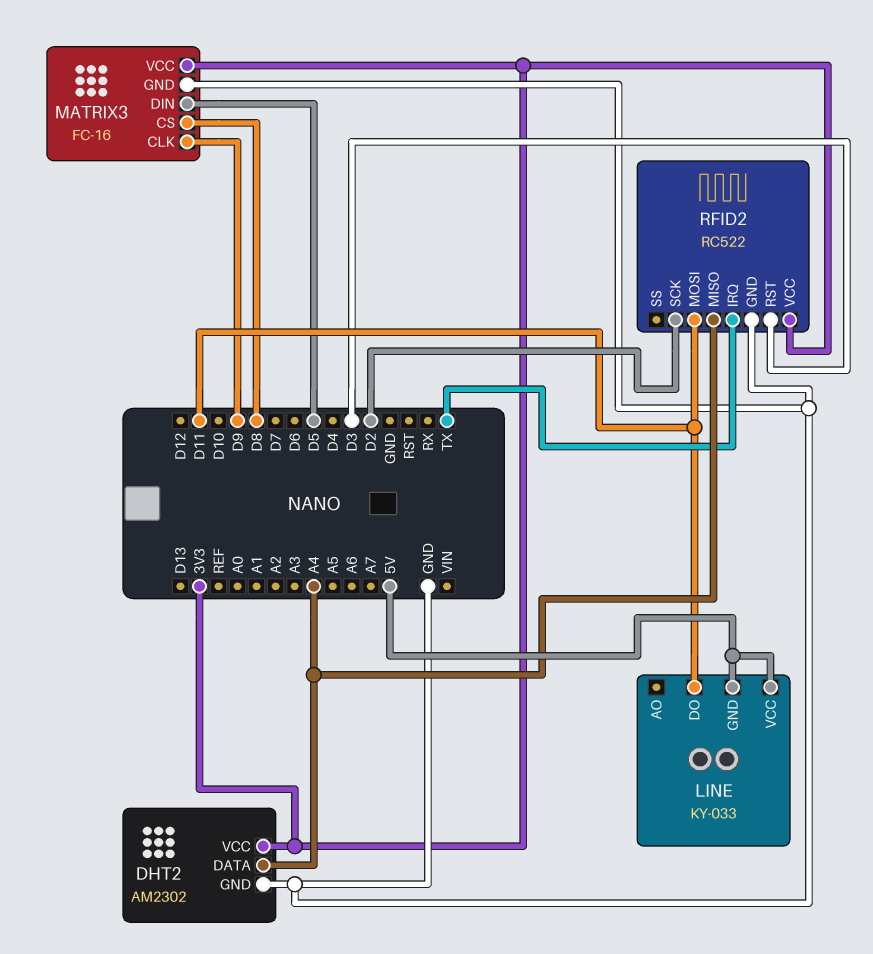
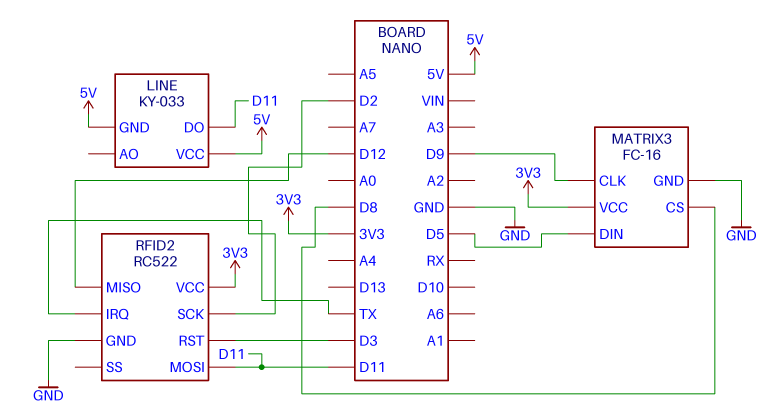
DHT2: AM2302 -> none
DHT2 pin DATA: A4 -> none
DHT2 pin GND: GND -> none
DHT2 pin VCC: 3V3 -> none
RFID2 pin MISO: A4 -> D12

